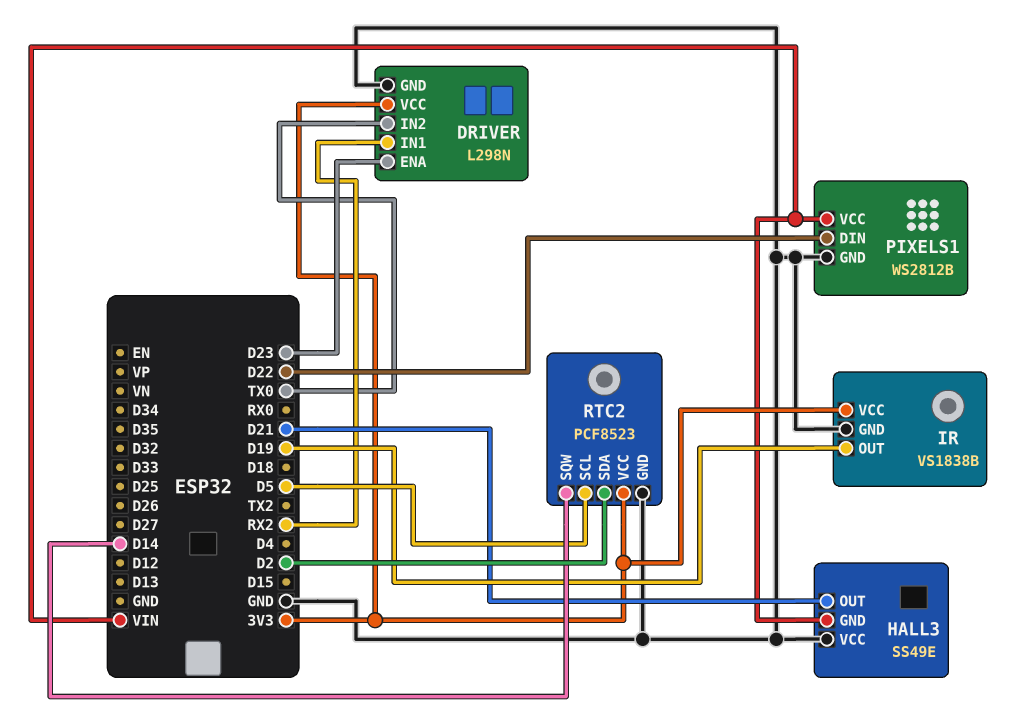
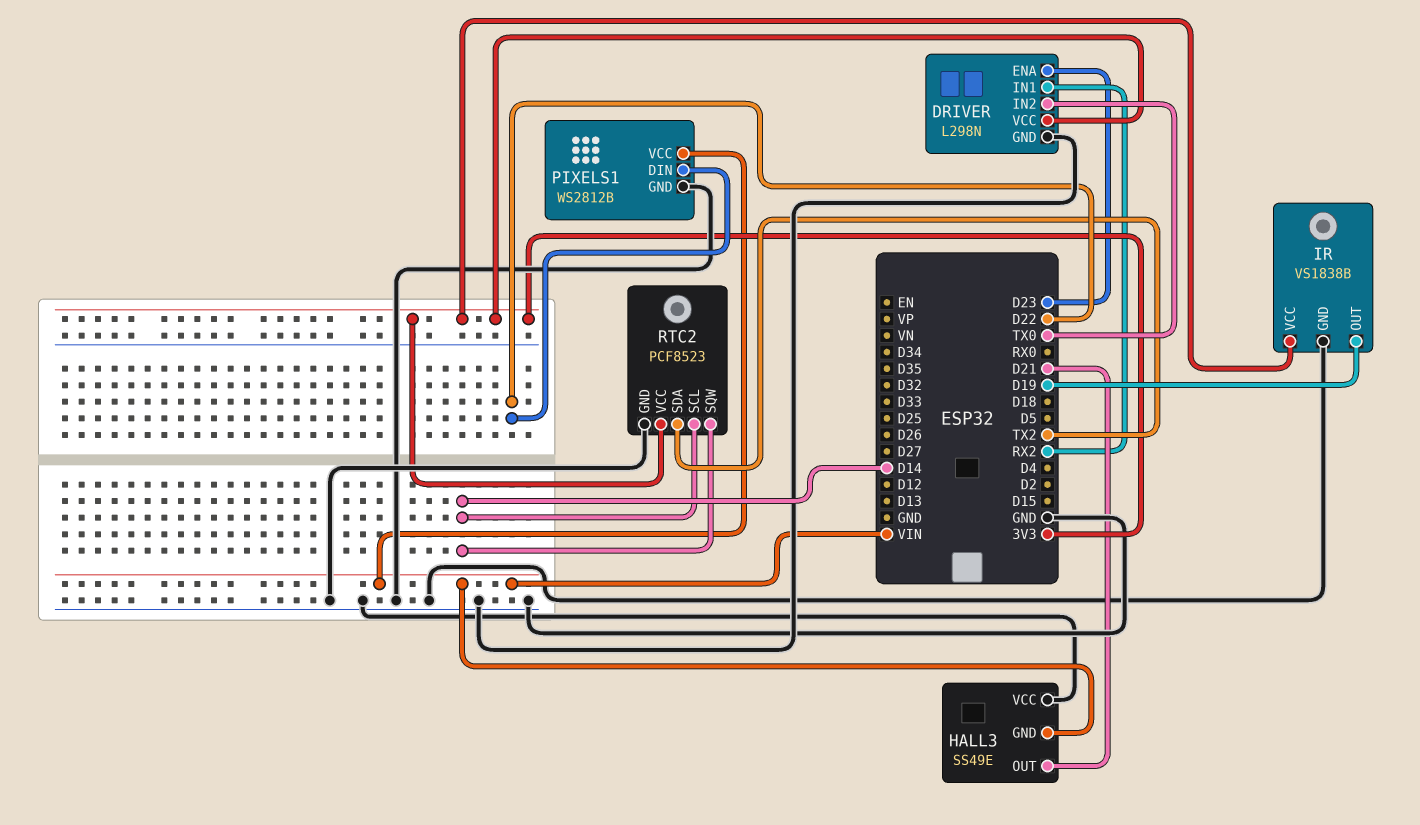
RTC2 pin SCL: D5 -> D14
RTC2 pin SDA: D2 -> TX2

